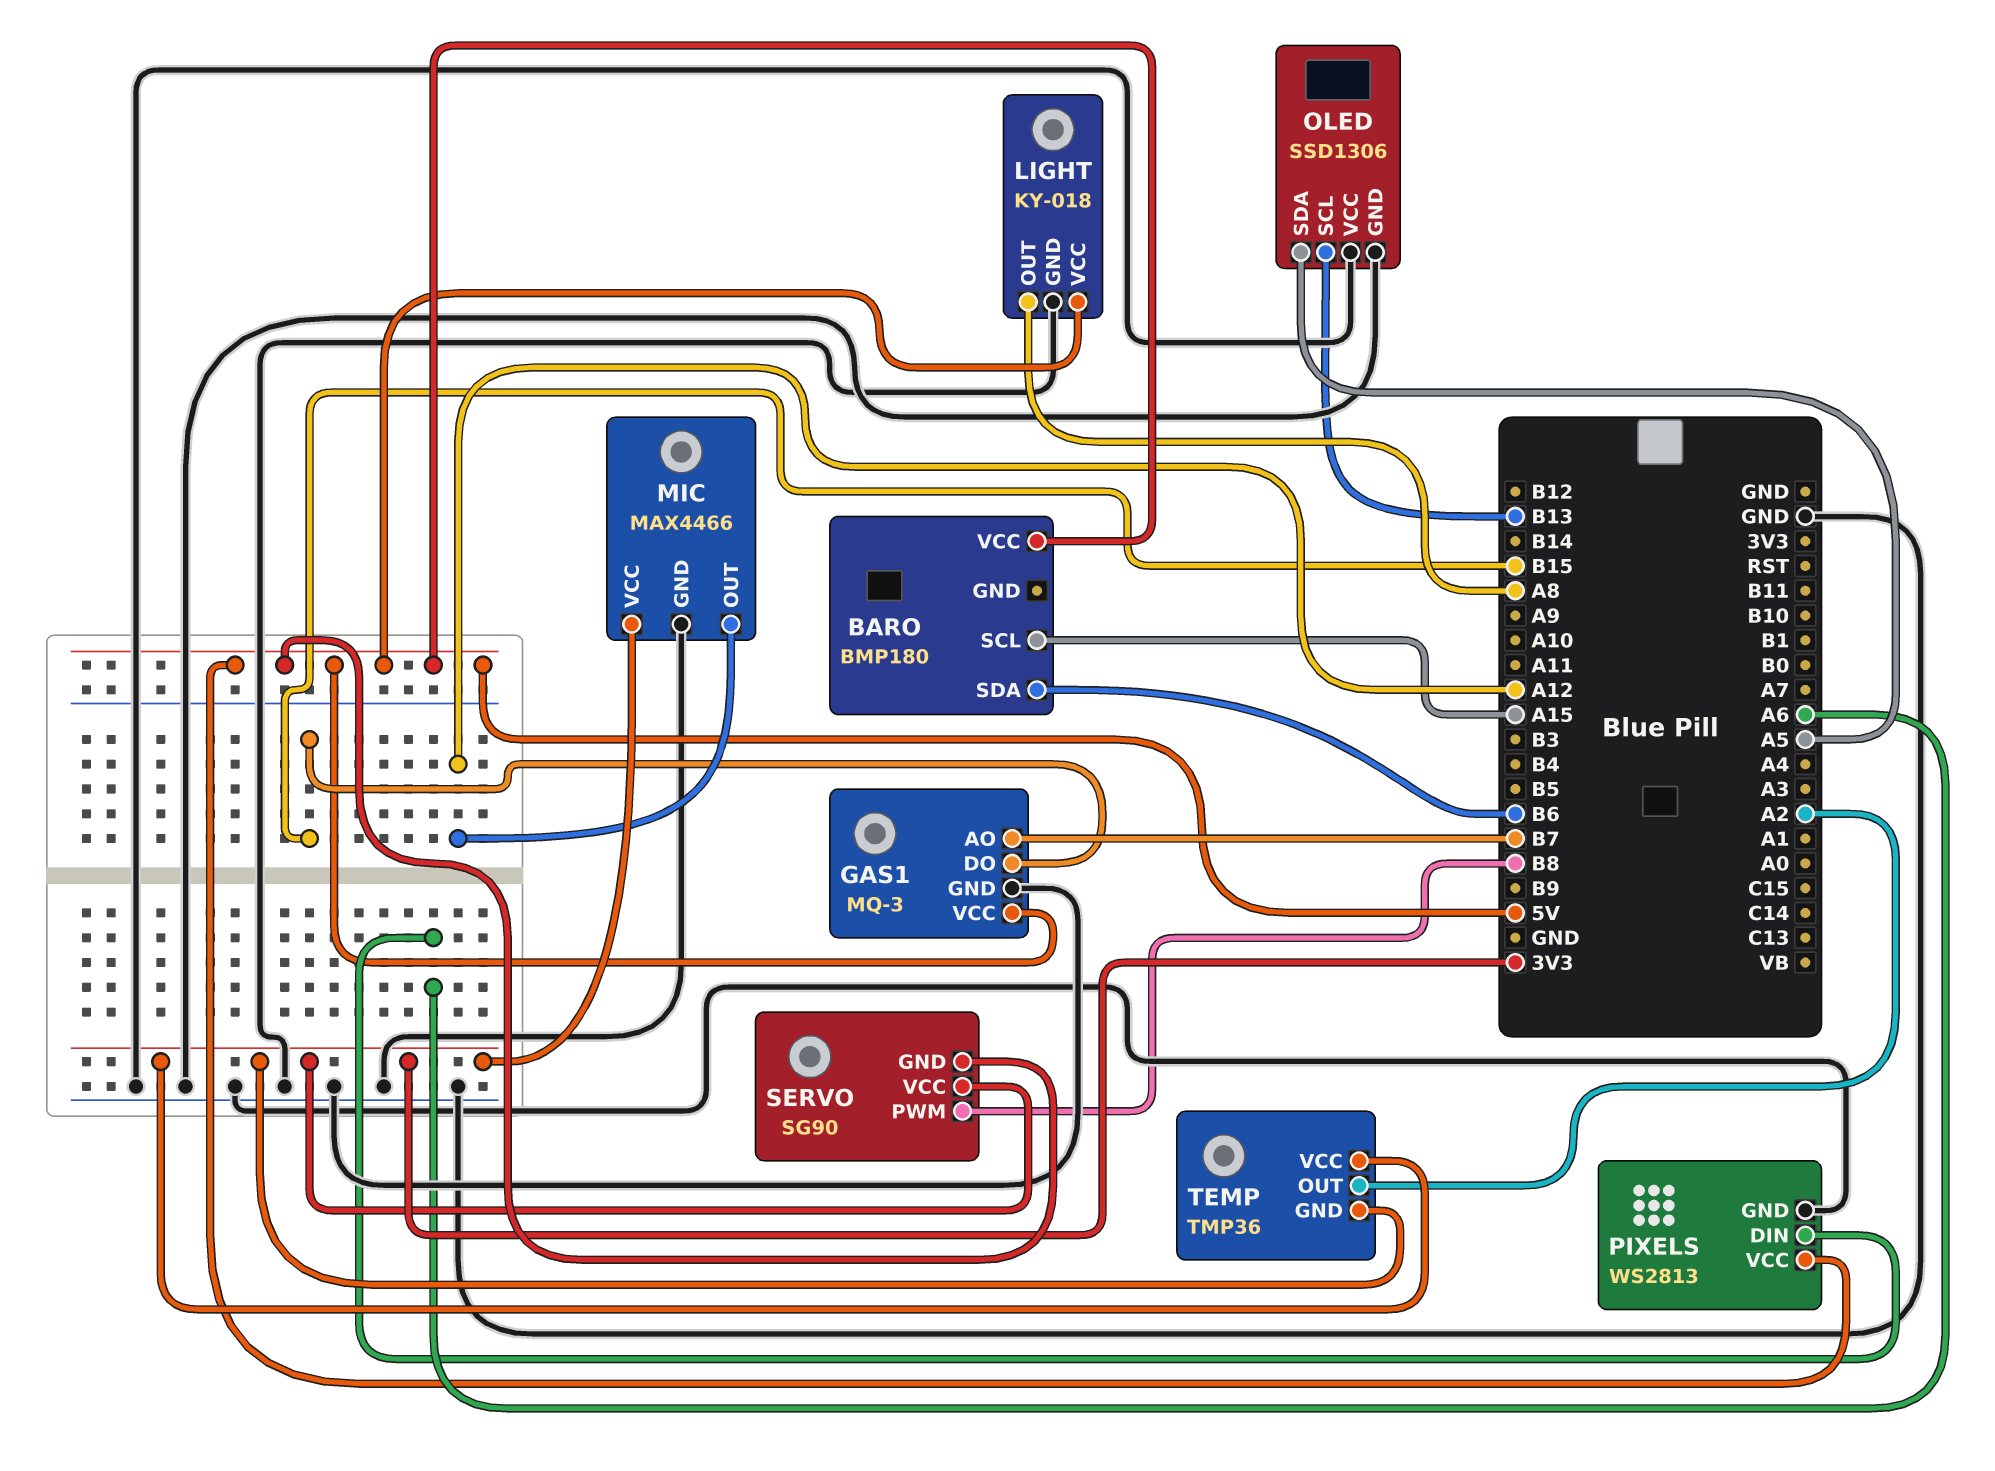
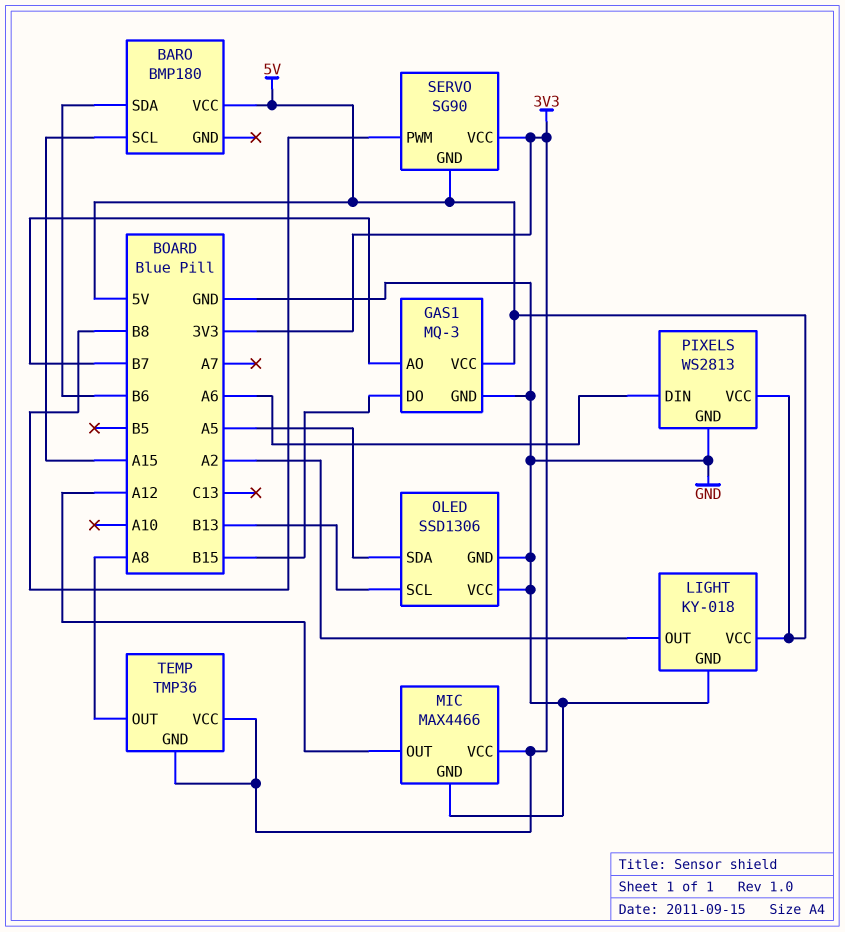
LIGHT pin OUT: A8 -> A2
TEMP pin OUT: A2 -> A8

